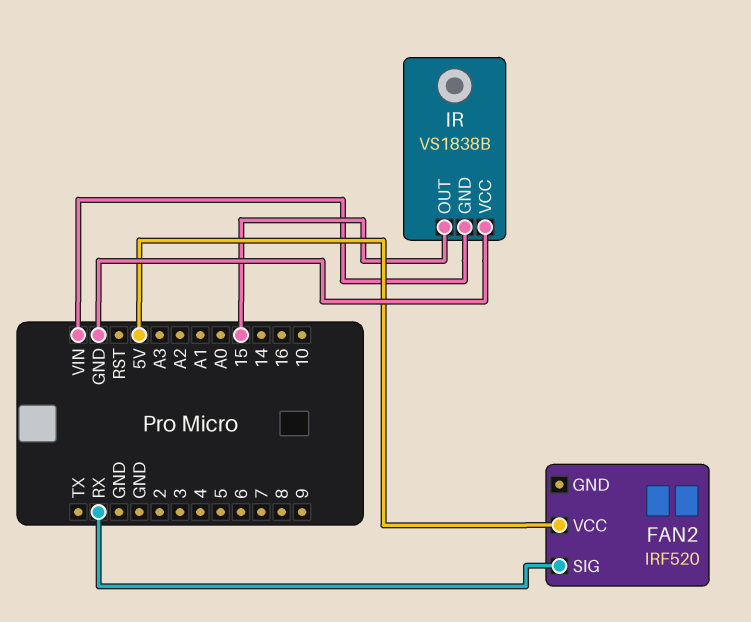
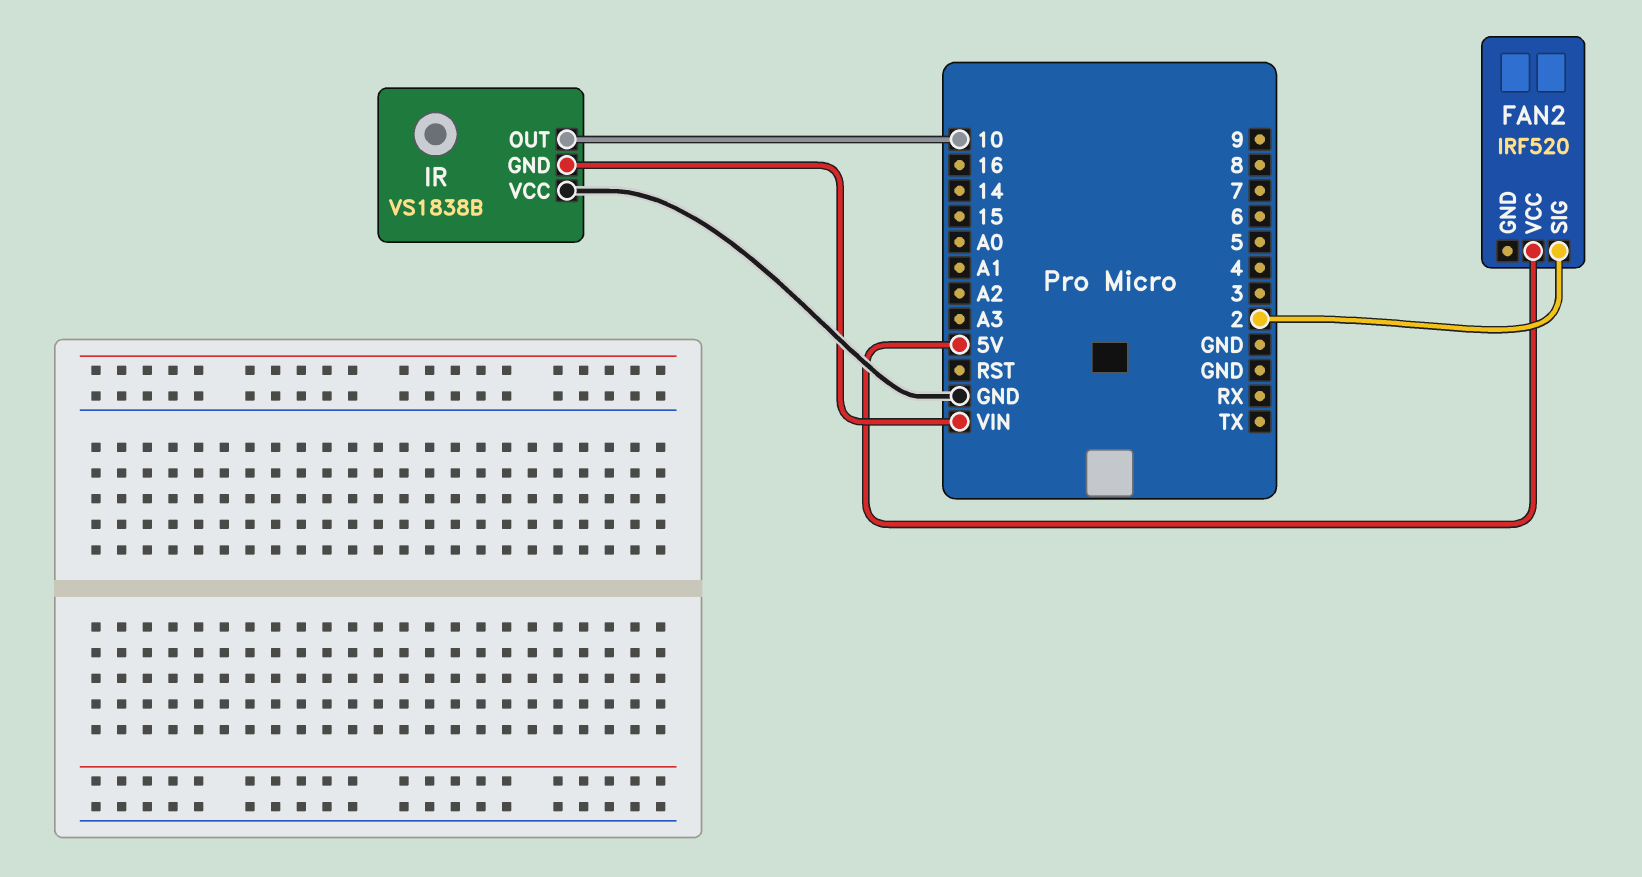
FAN2 pin SIG: RX -> 2
IR pin OUT: 15 -> 10

